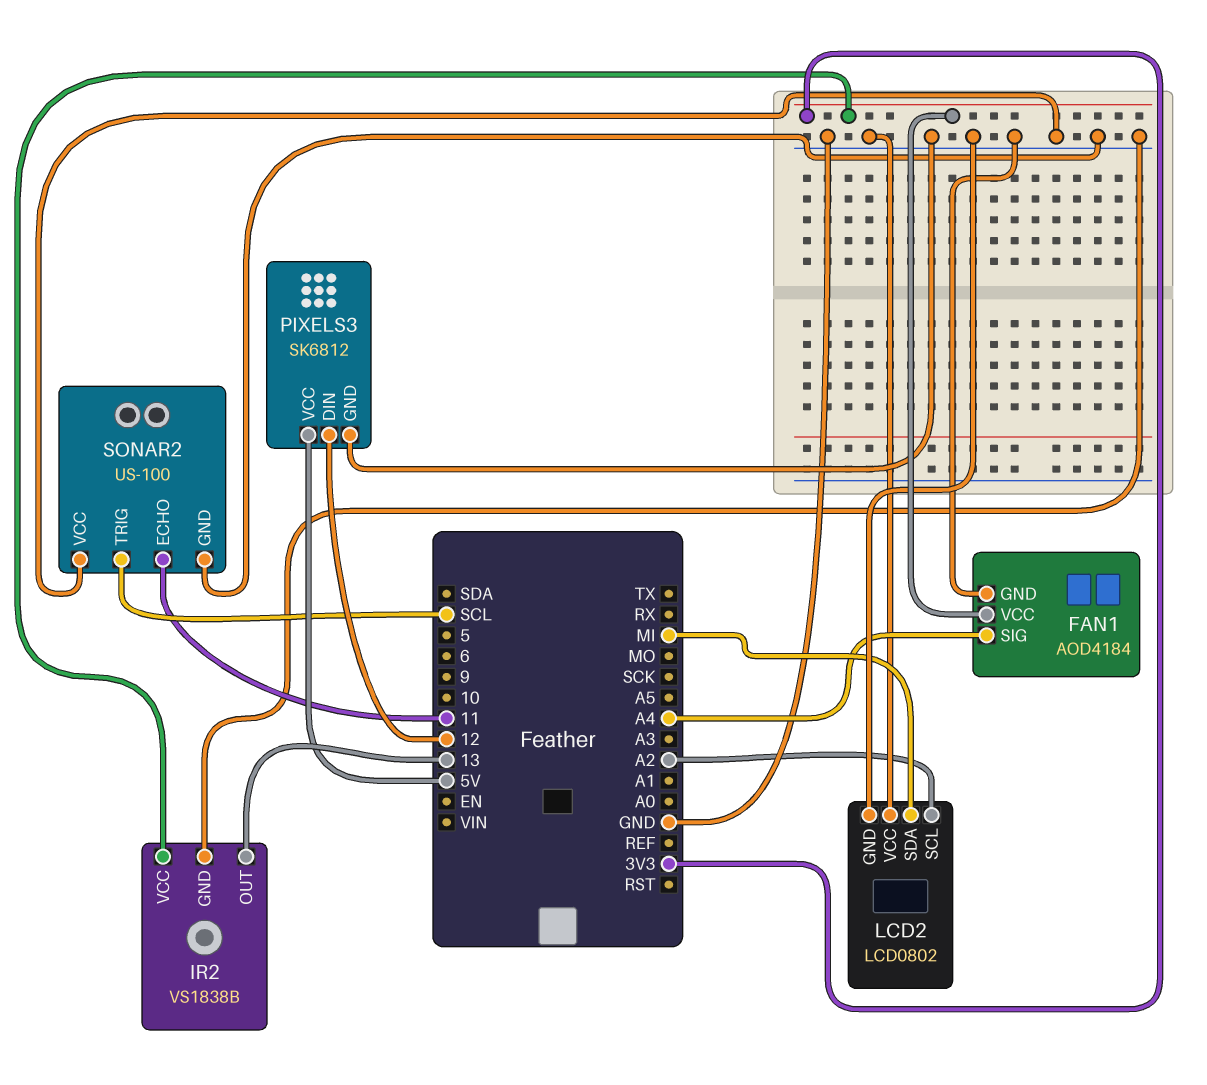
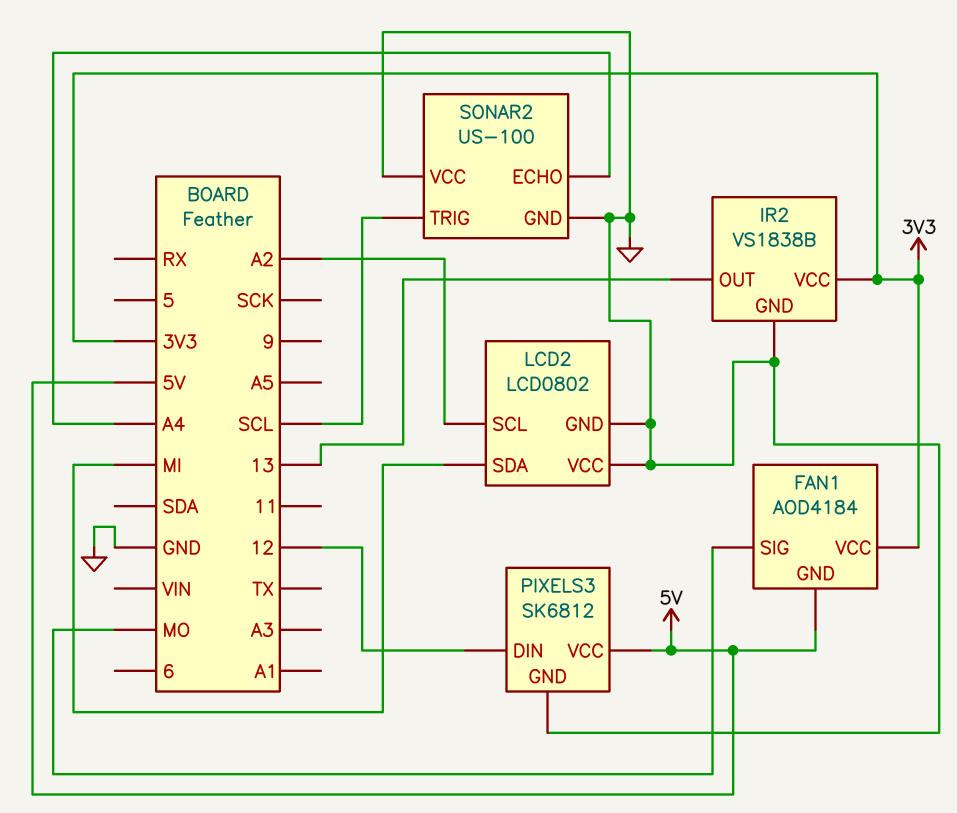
FAN1 pin GND: GND -> 5V
FAN1 pin SIG: A4 -> MO
SONAR2 pin ECHO: 11 -> A4

